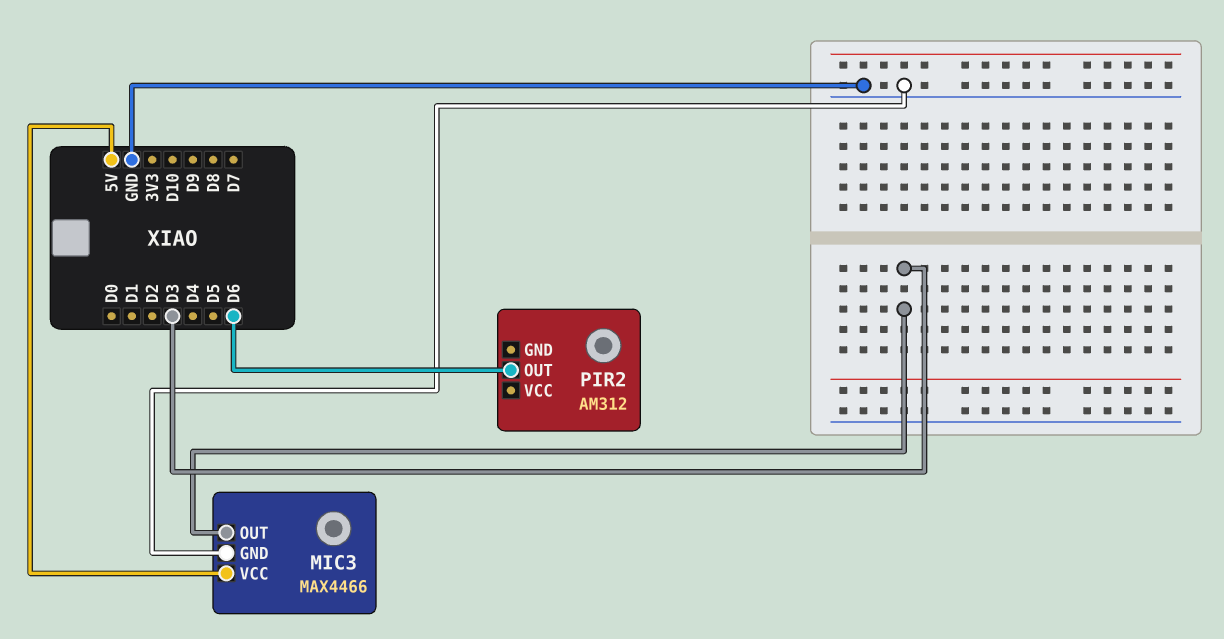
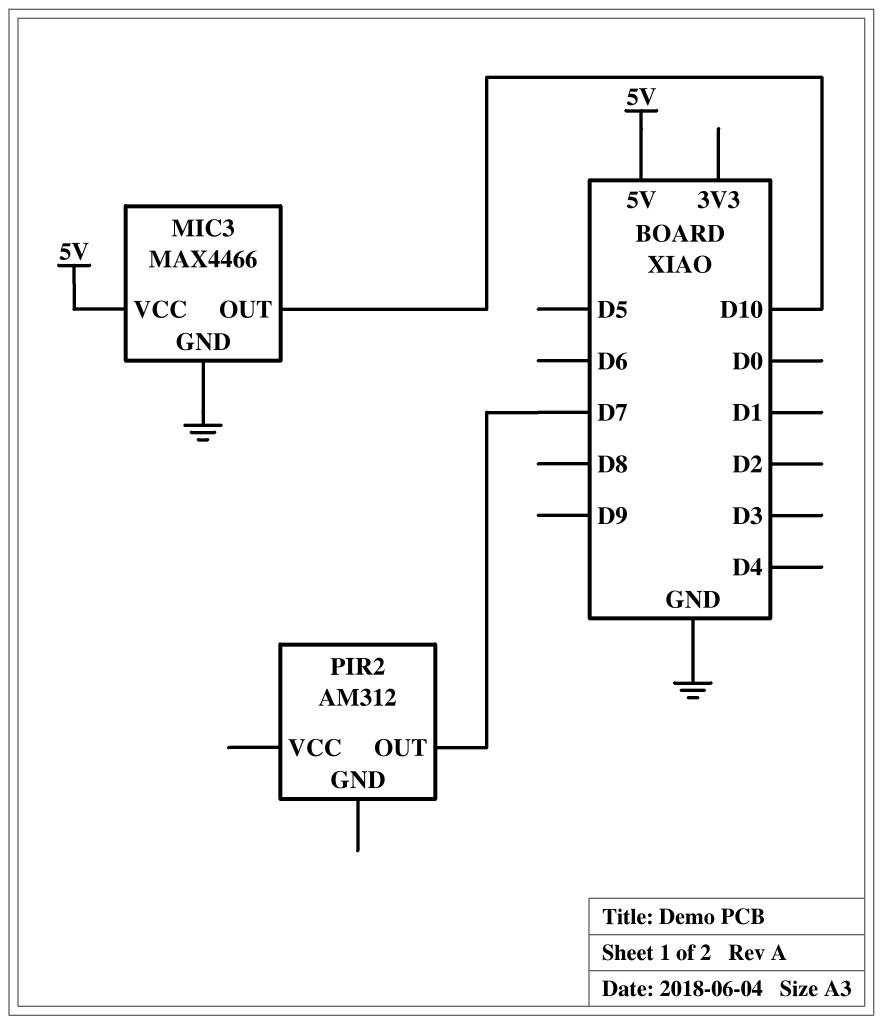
MIC3 pin OUT: D3 -> D10
PIR2 pin OUT: D6 -> D7

